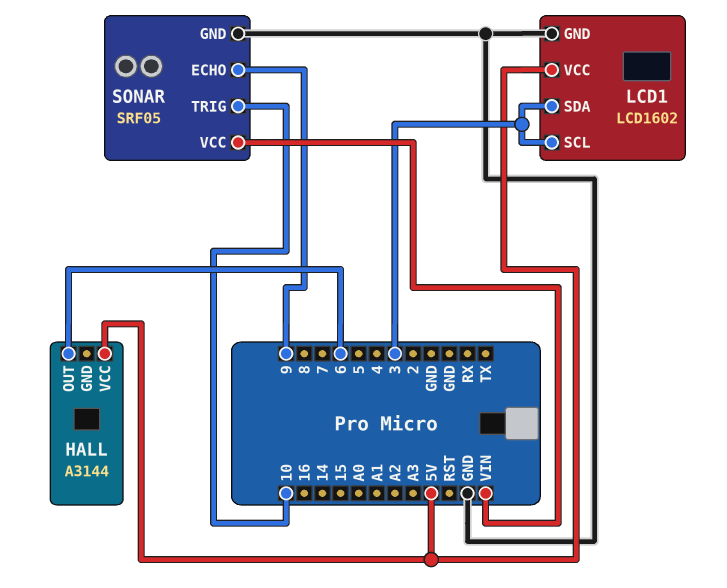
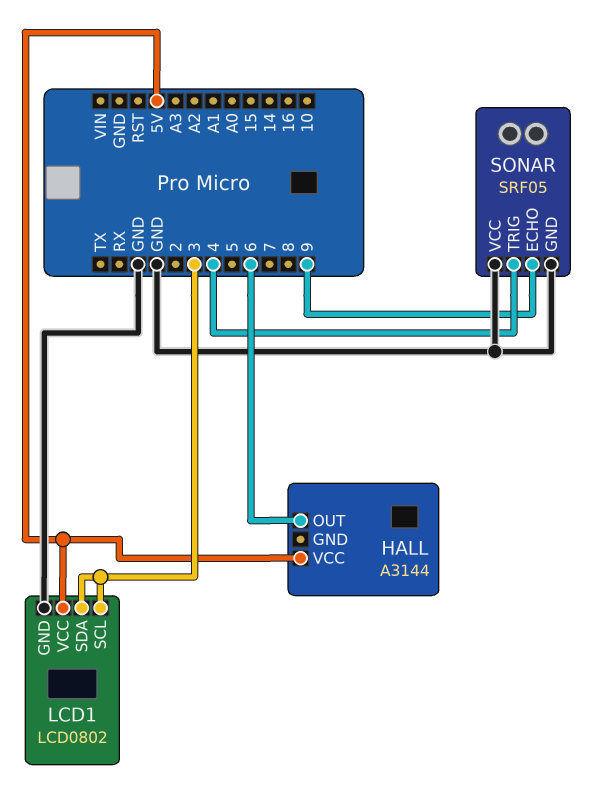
LCD1: LCD1602 -> LCD0802
SONAR pin TRIG: 10 -> 4
SONAR pin VCC: VIN -> GND

